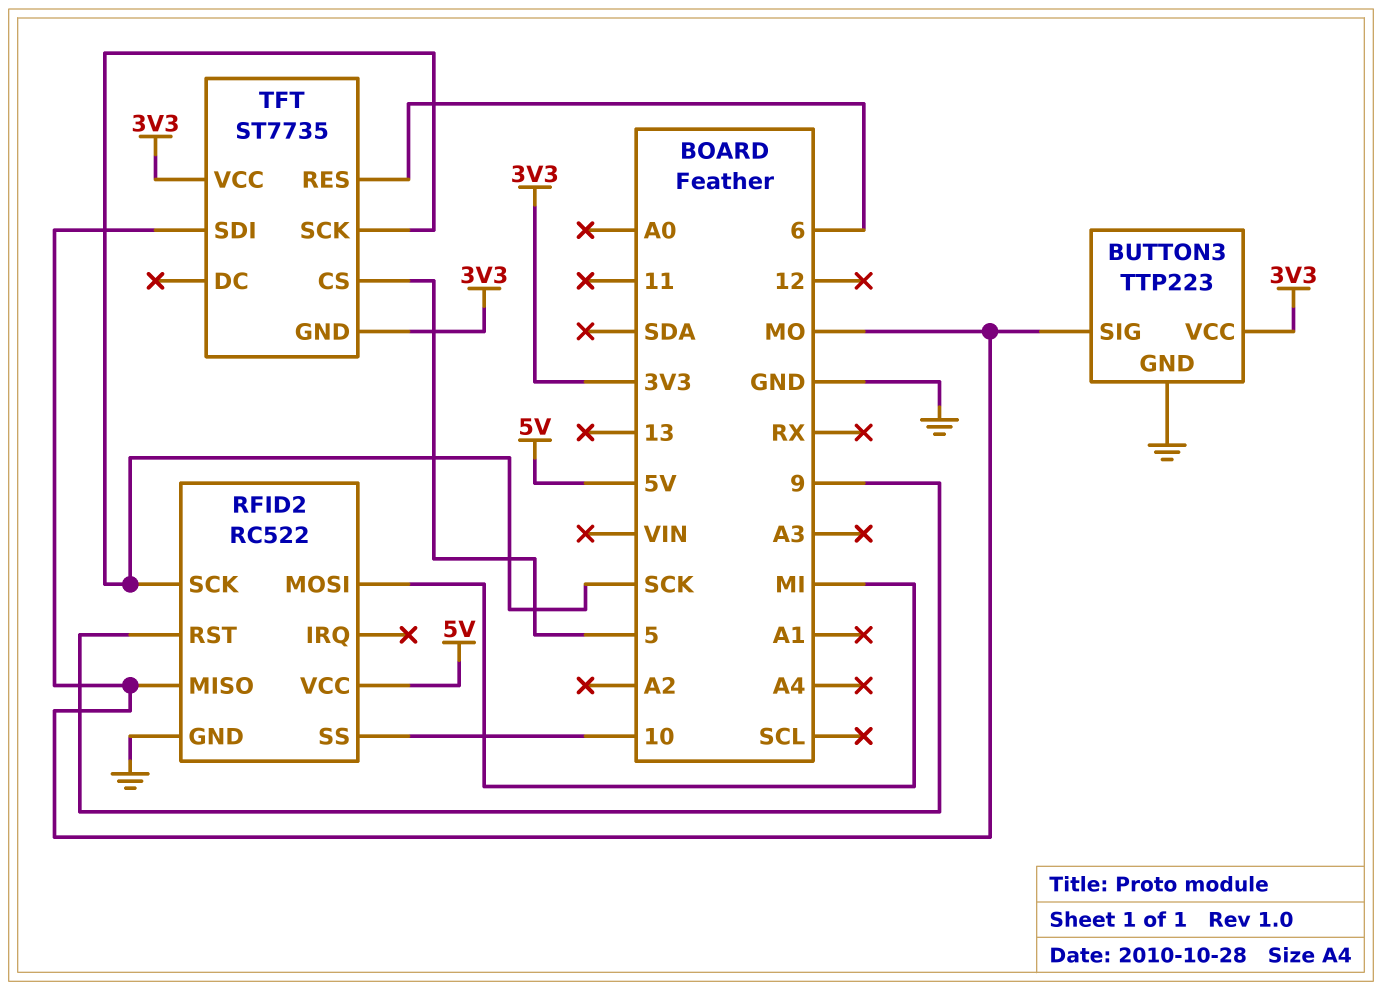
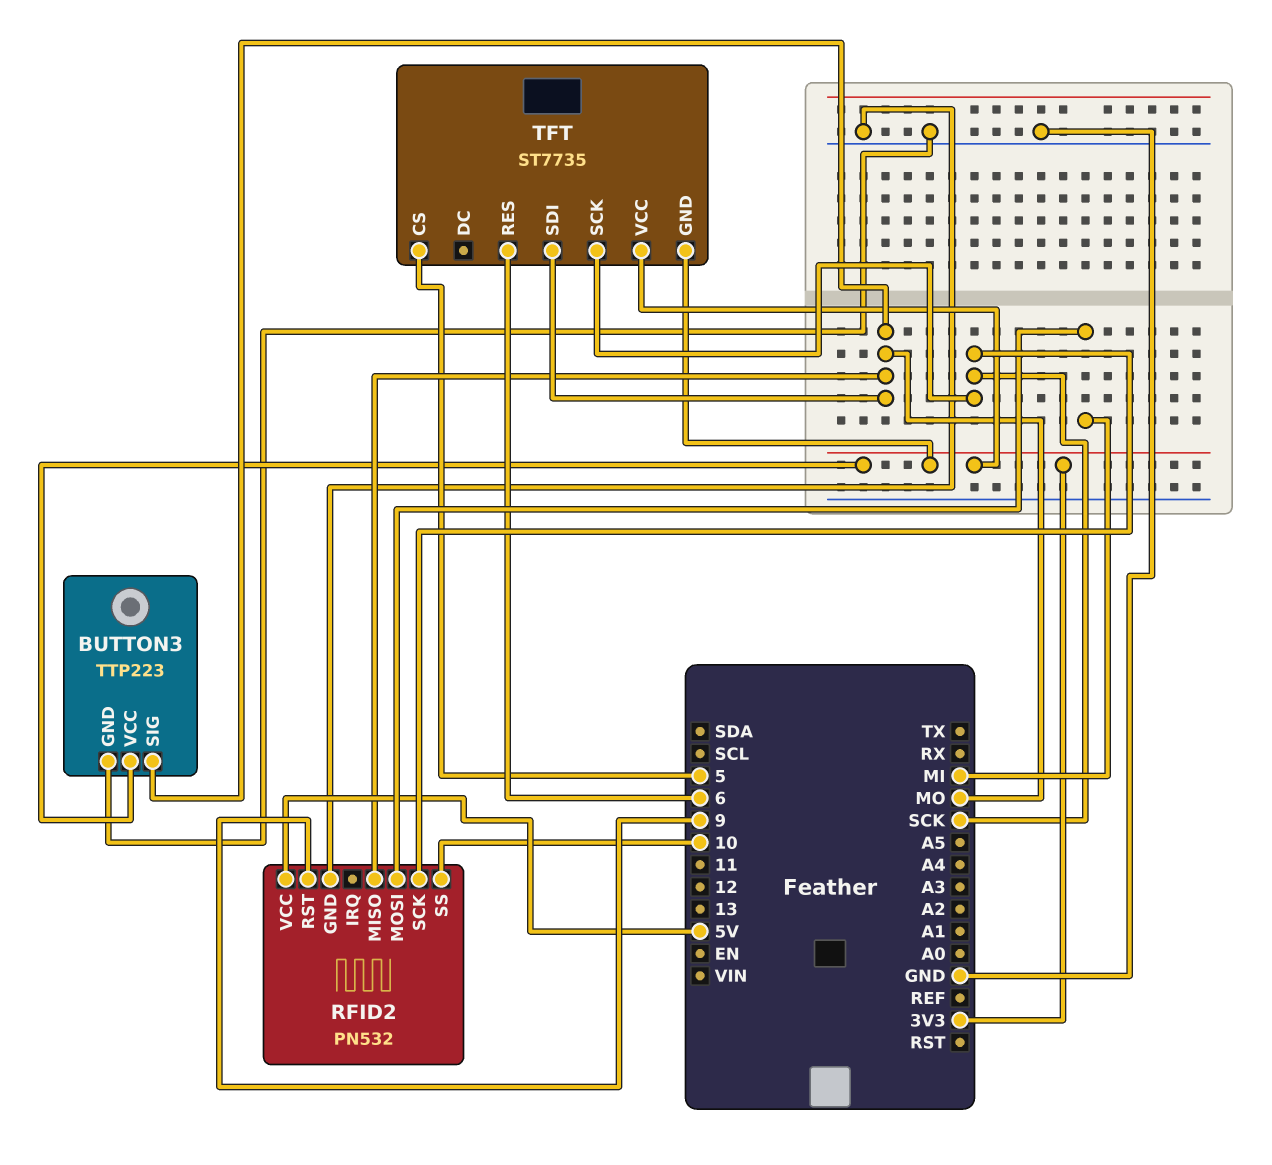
RFID2: RC522 -> PN532

